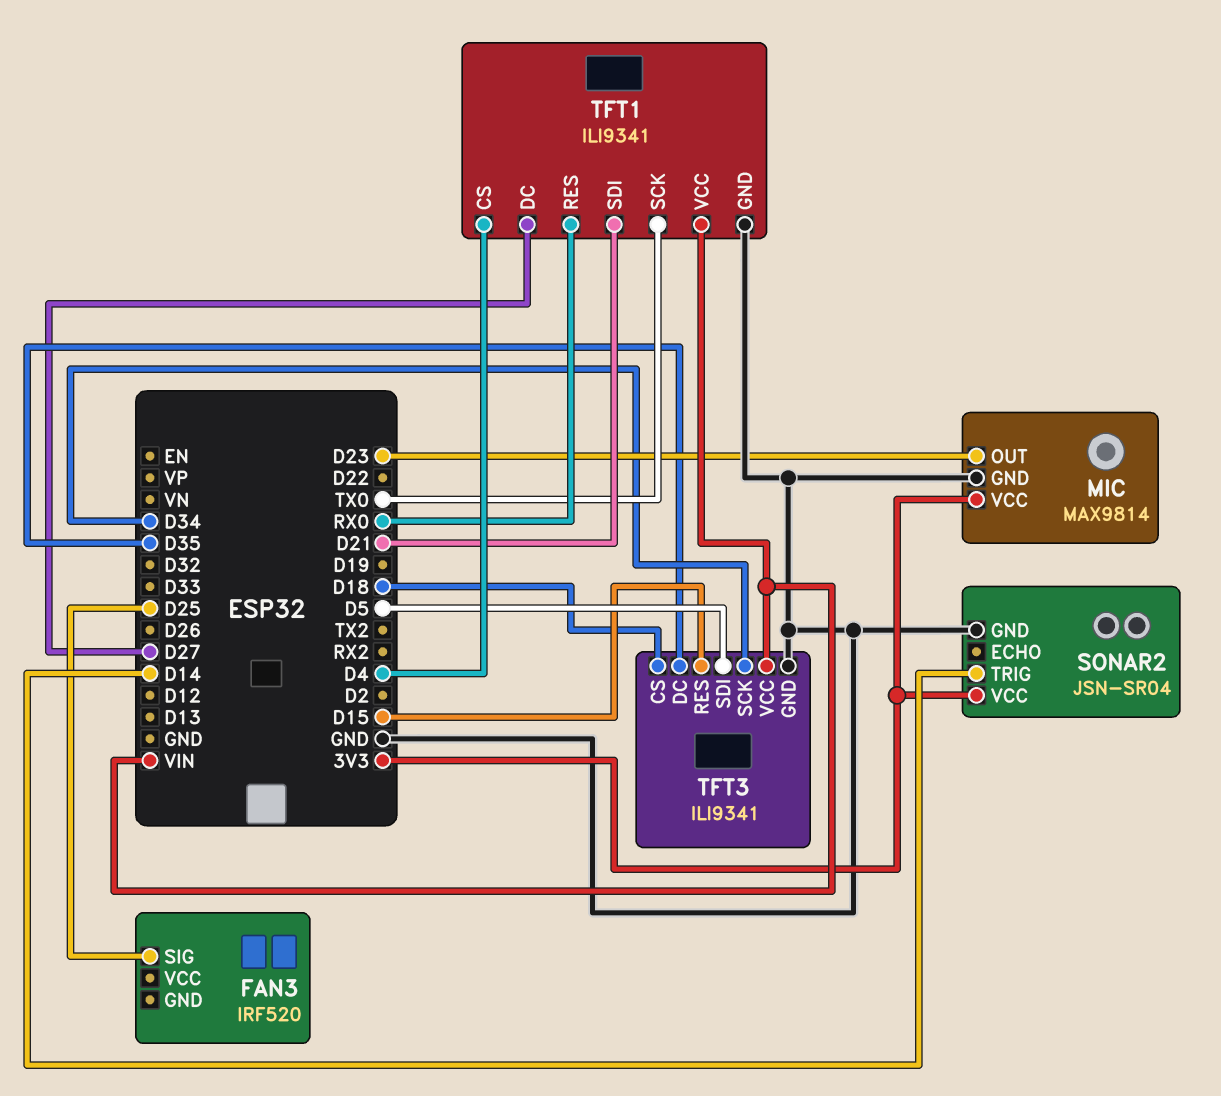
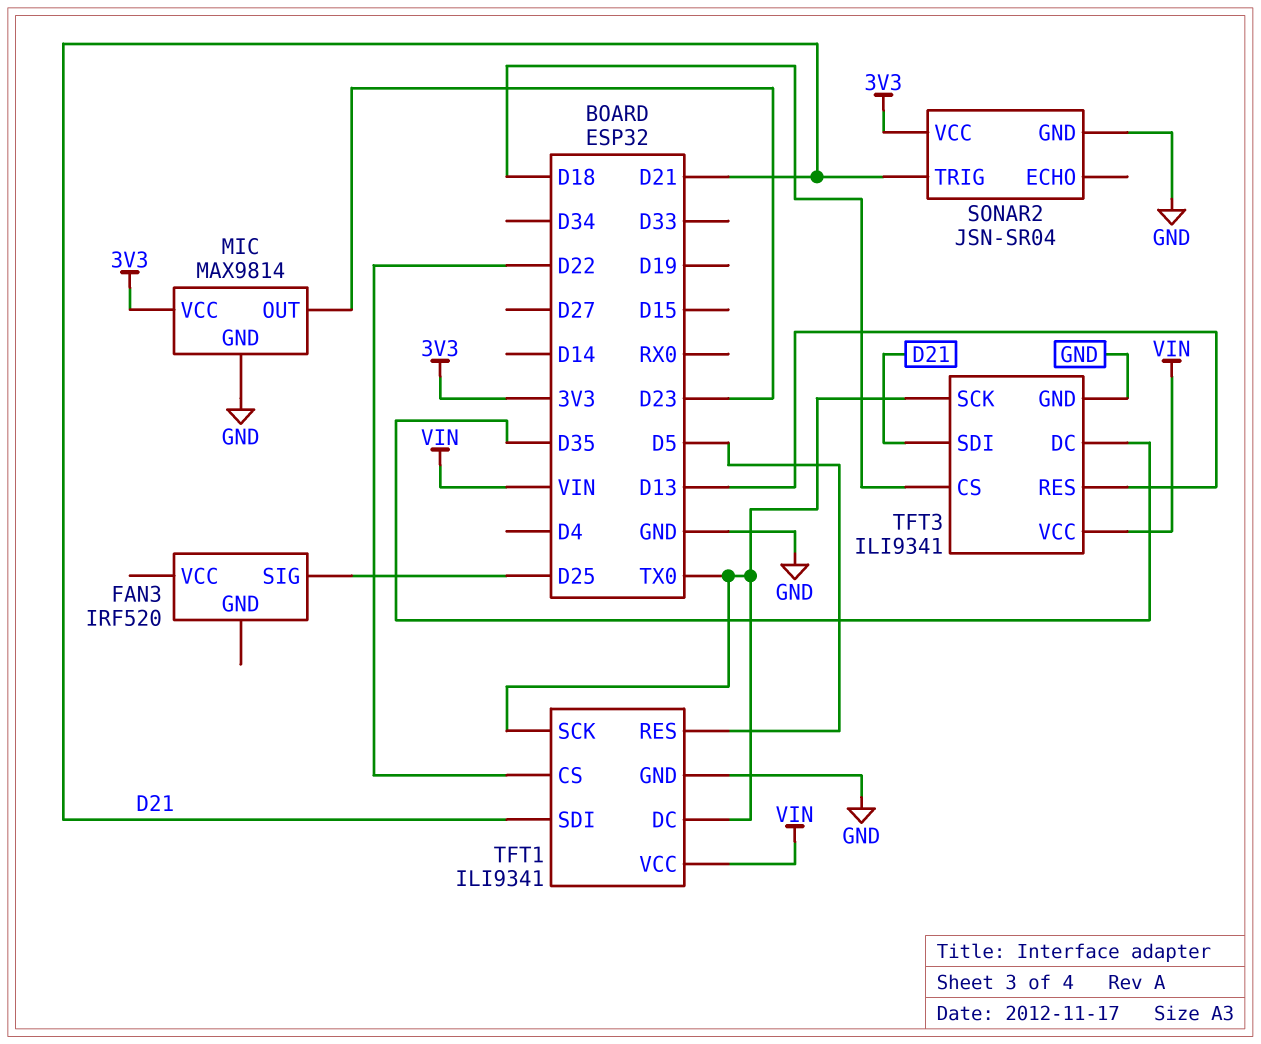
SONAR2 pin TRIG: D14 -> D21
TFT1 pin CS: D4 -> D22
TFT1 pin DC: D27 -> TX0
TFT1 pin RES: RX0 -> D5
TFT3 pin RES: D15 -> D13
TFT3 pin SCK: D34 -> TX0
TFT3 pin SDI: D5 -> D21

